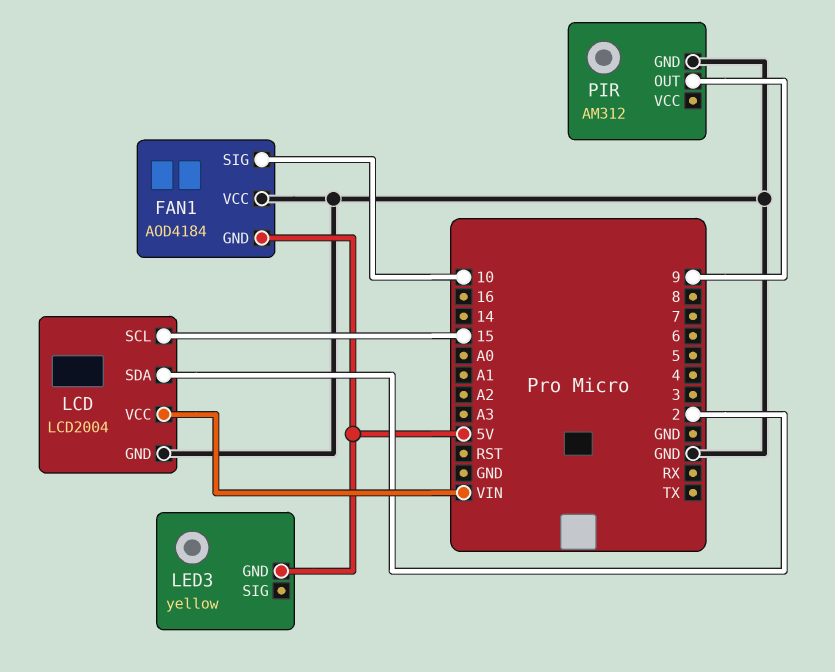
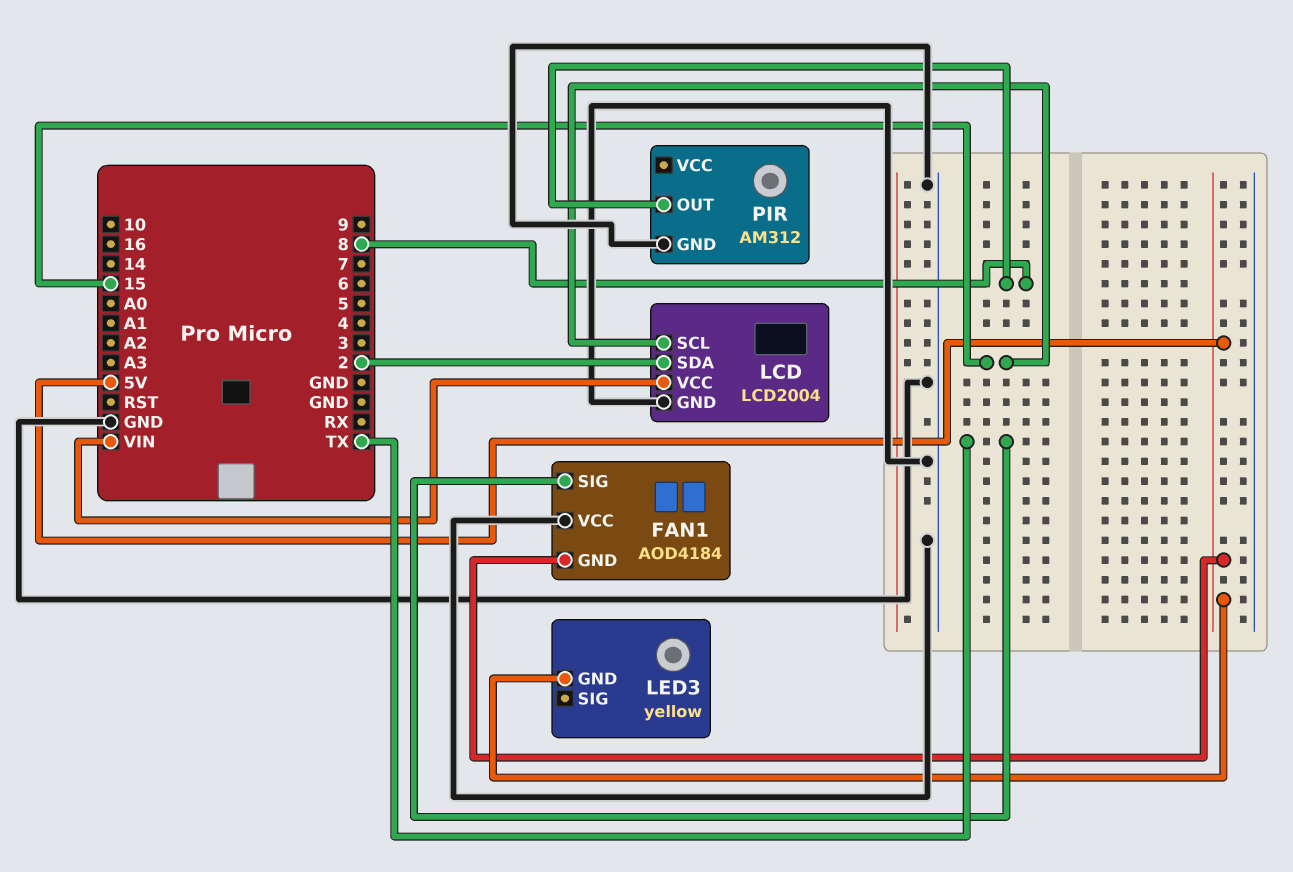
FAN1 pin SIG: 10 -> TX
PIR pin OUT: 9 -> 8

